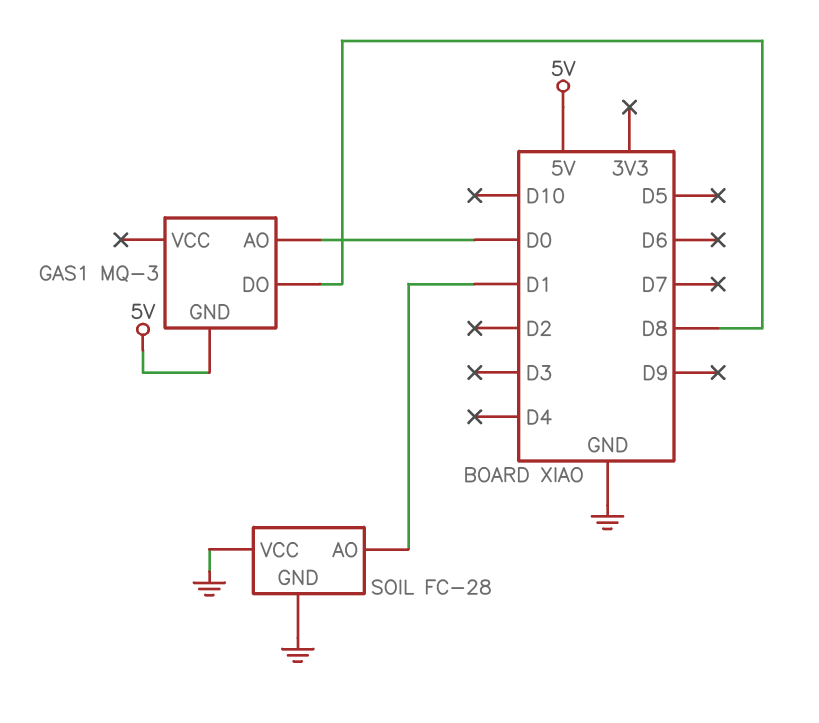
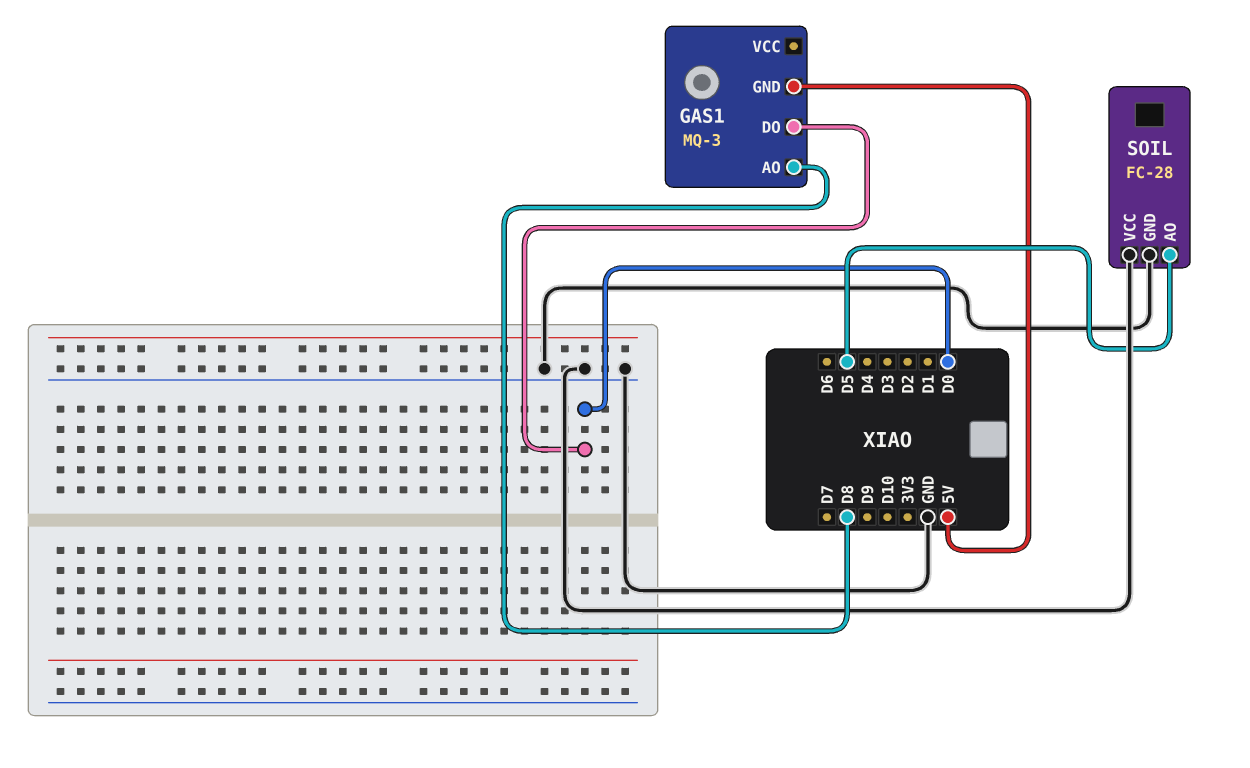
GAS1 pin AO: D0 -> D8
GAS1 pin DO: D8 -> D0
SOIL pin AO: D1 -> D5

